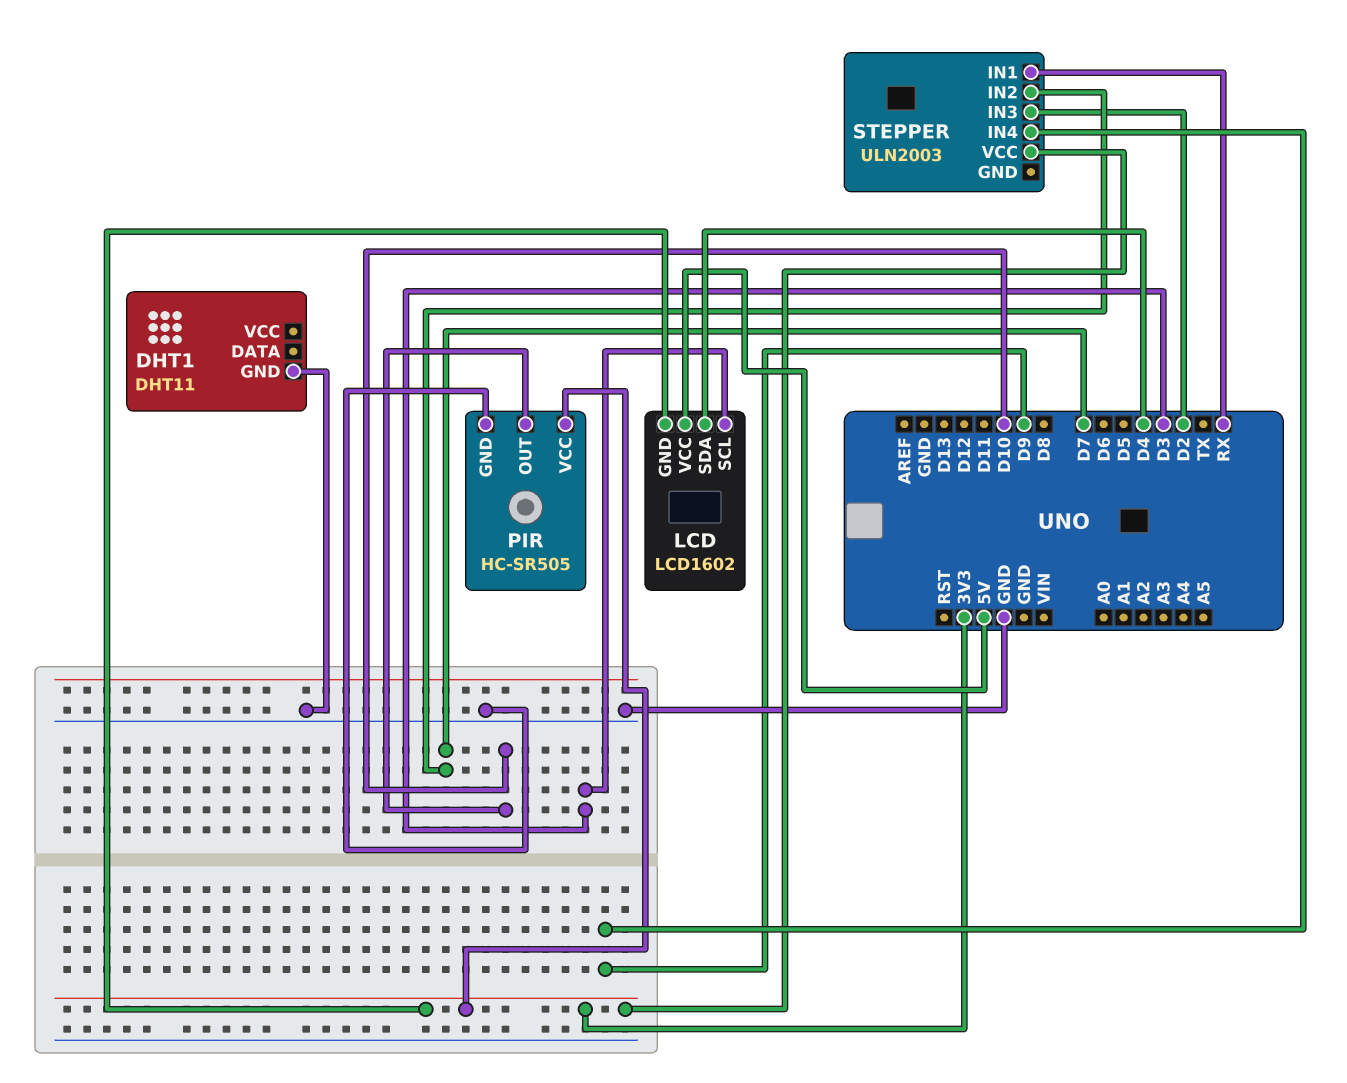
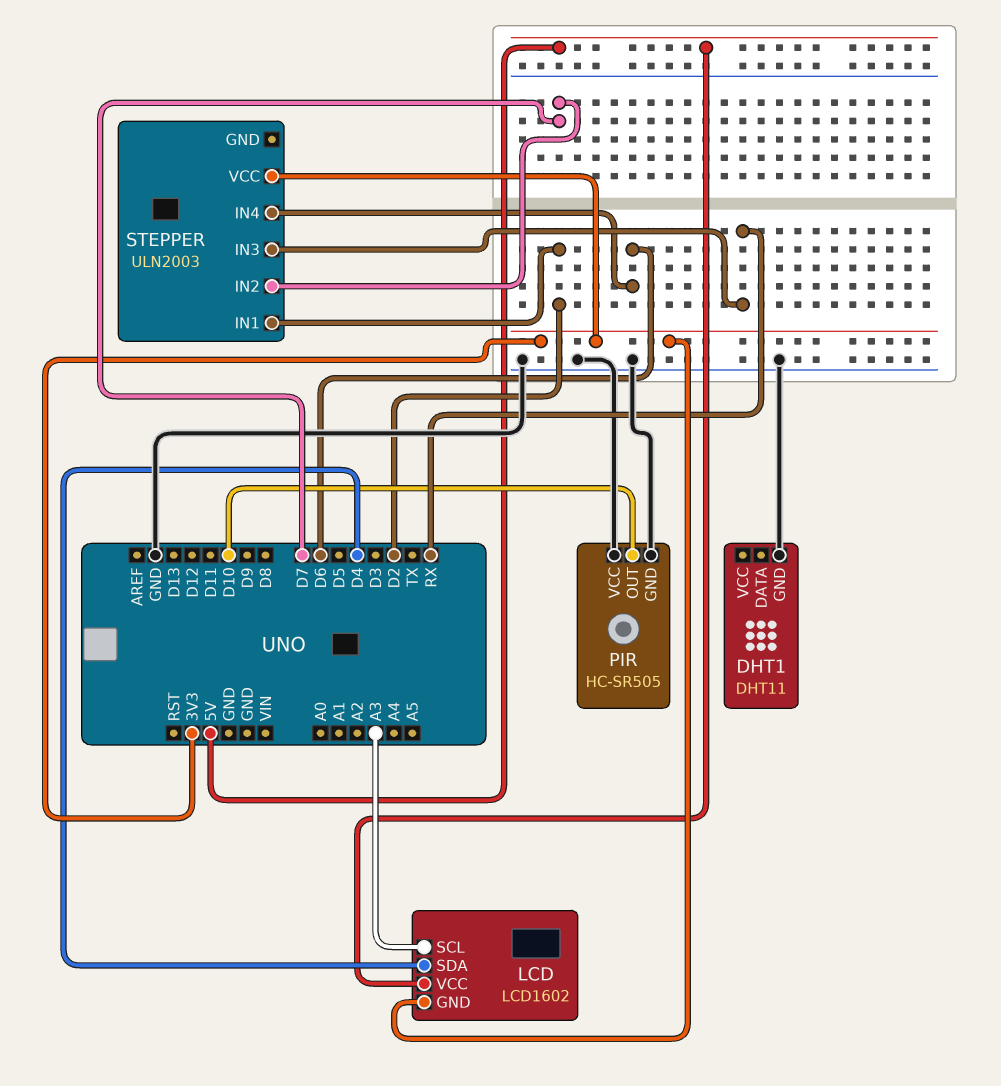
LCD pin SCL: D3 -> A3
PIR pin VCC: 3V3 -> GND
STEPPER pin IN1: RX -> D2
STEPPER pin IN3: D2 -> RX
STEPPER pin IN4: D9 -> D6

